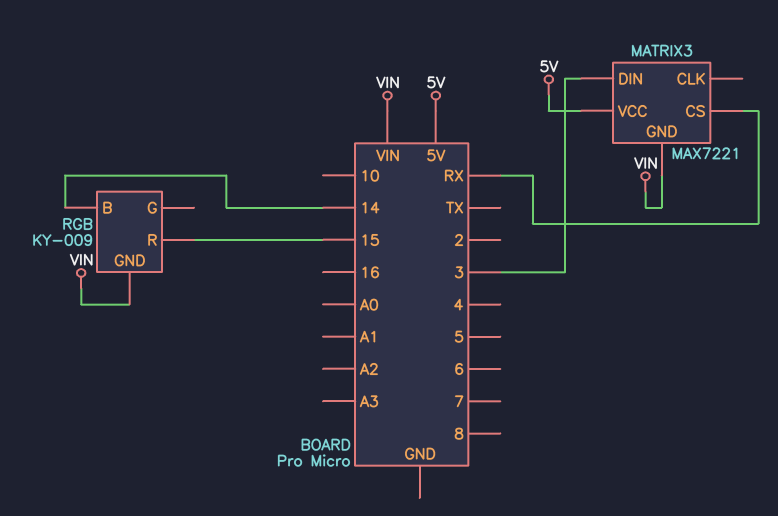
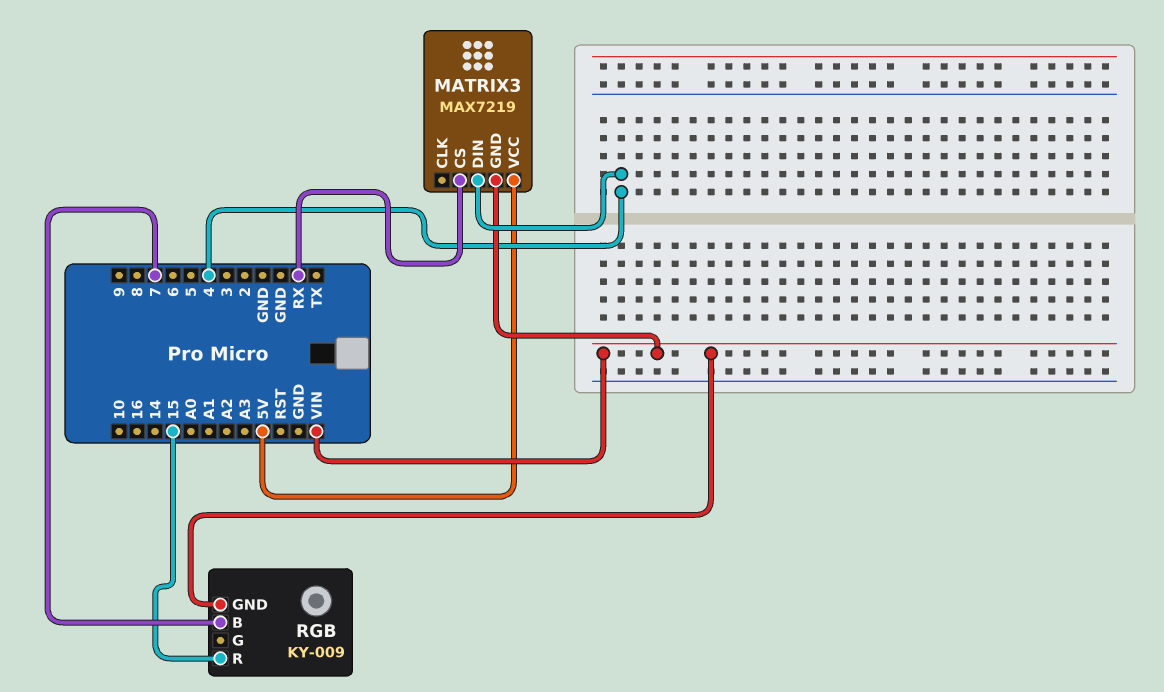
MATRIX3: MAX7221 -> MAX7219
MATRIX3 pin DIN: 3 -> 4
RGB pin B: 14 -> 7

